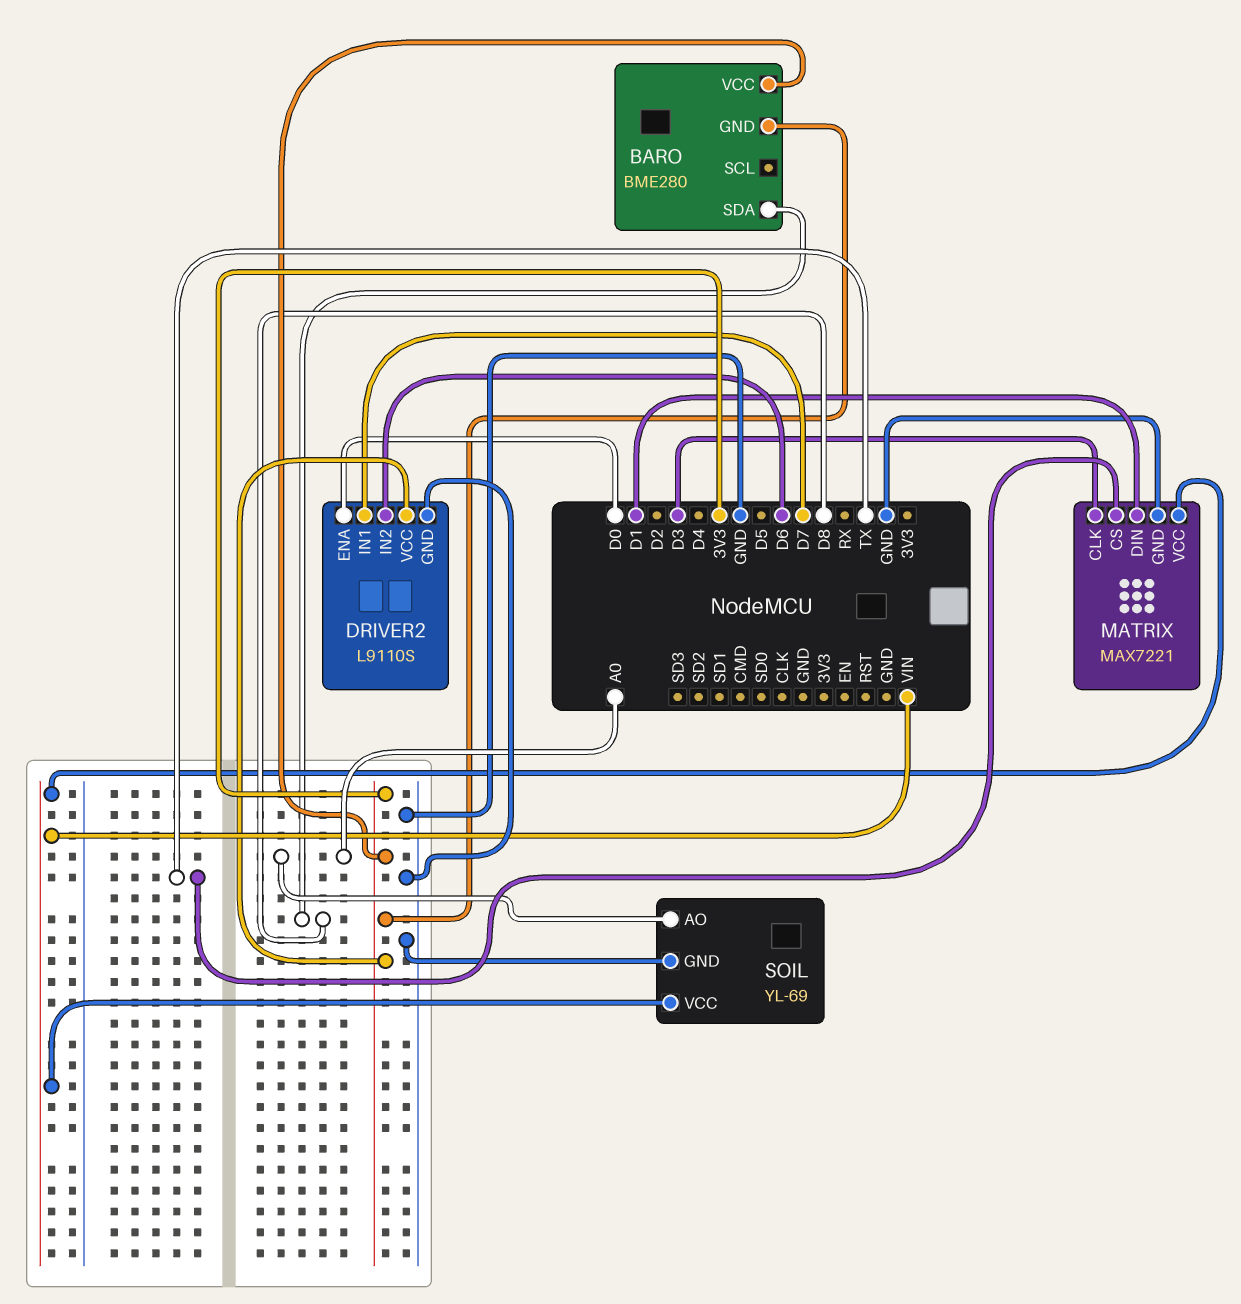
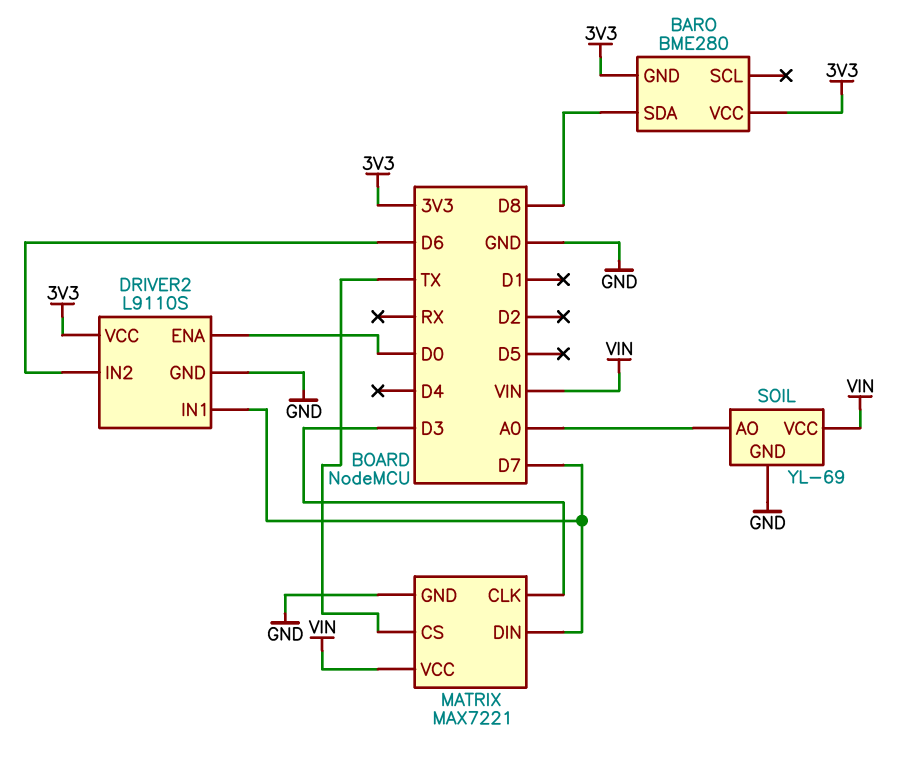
MATRIX pin DIN: D1 -> D7

